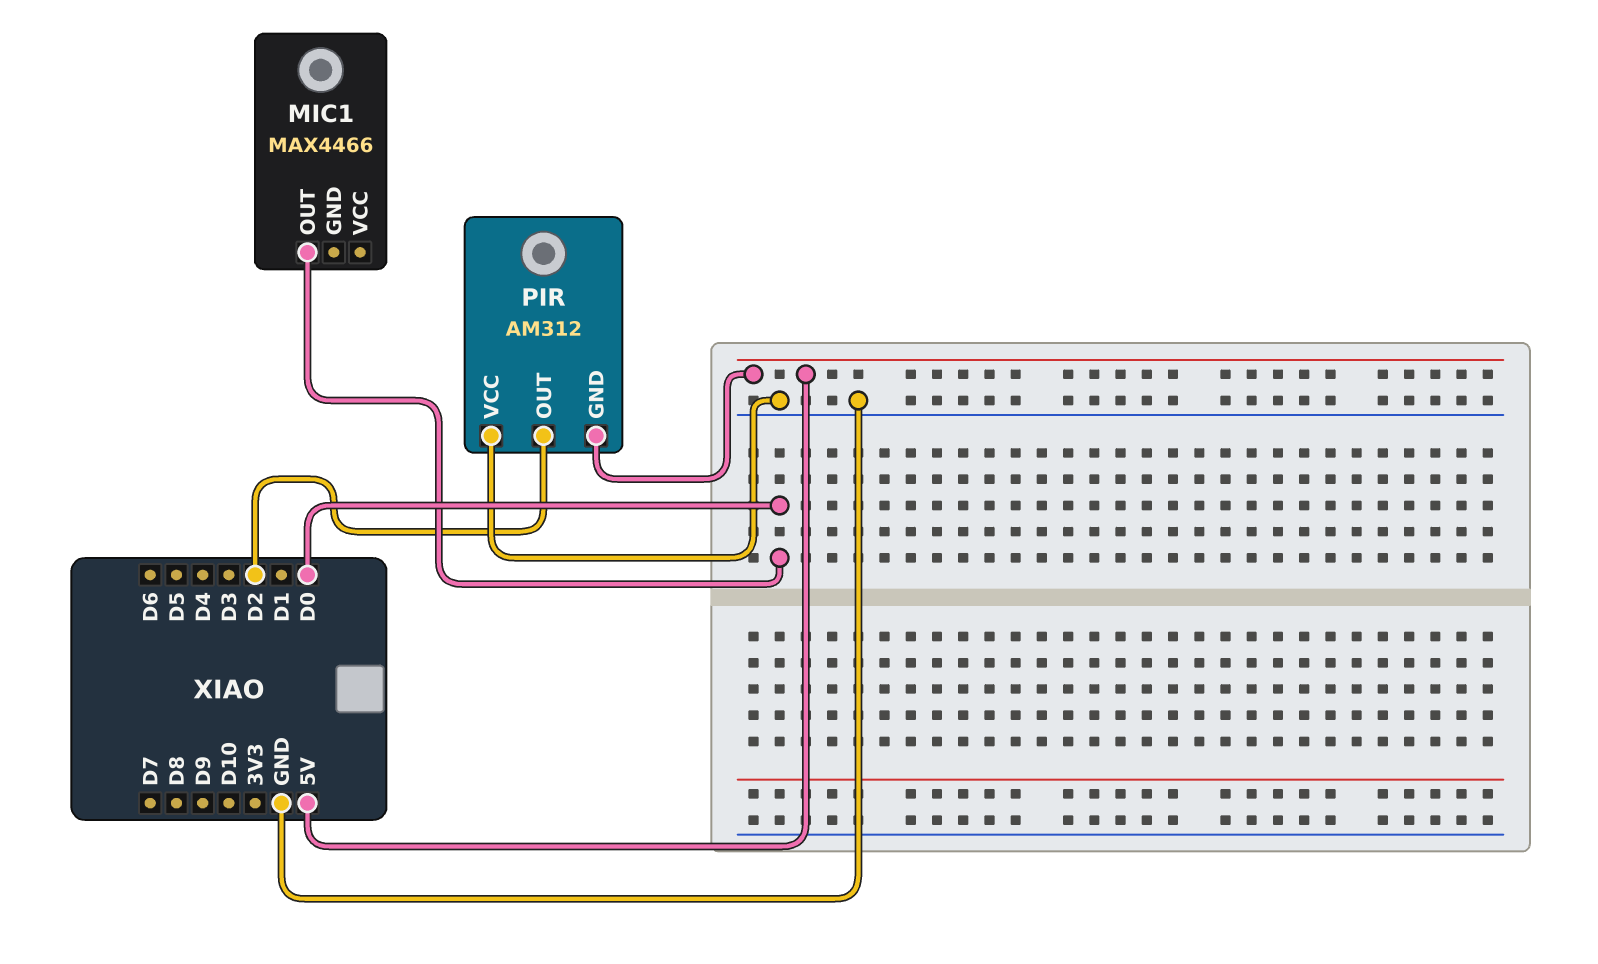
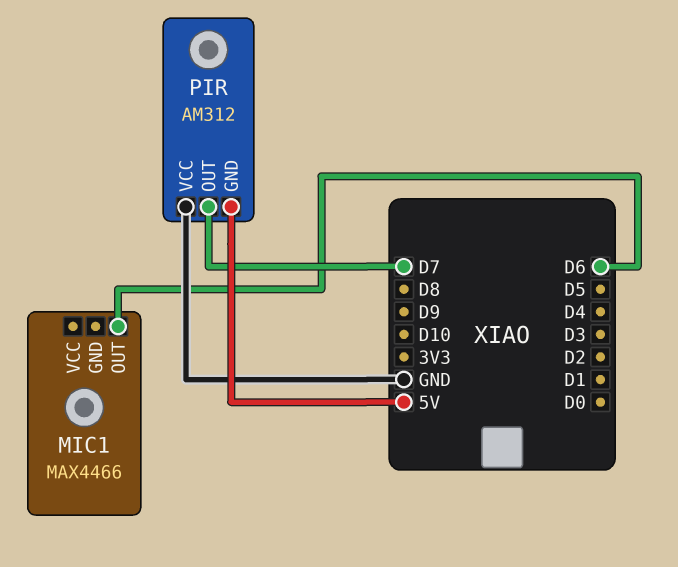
MIC1 pin OUT: D0 -> D6
PIR pin OUT: D2 -> D7

